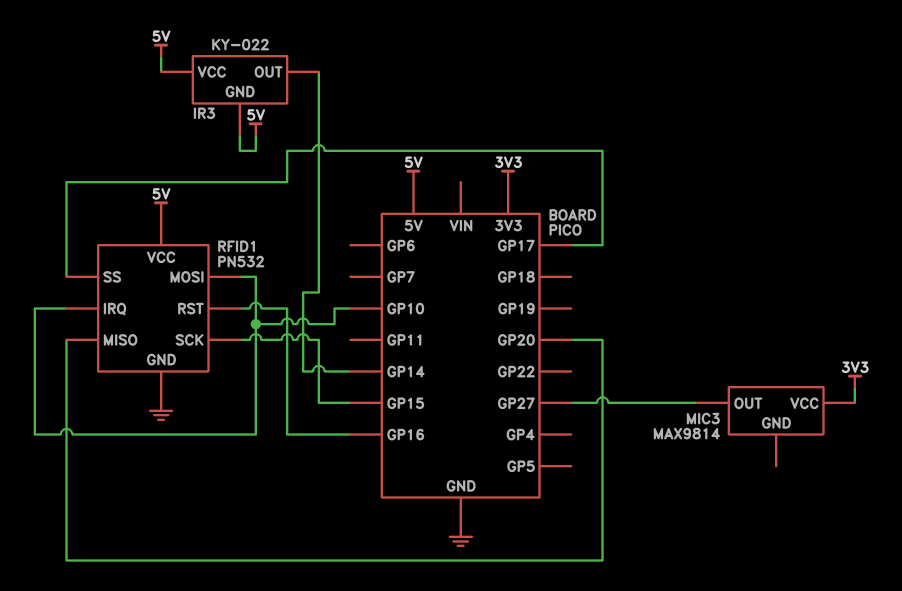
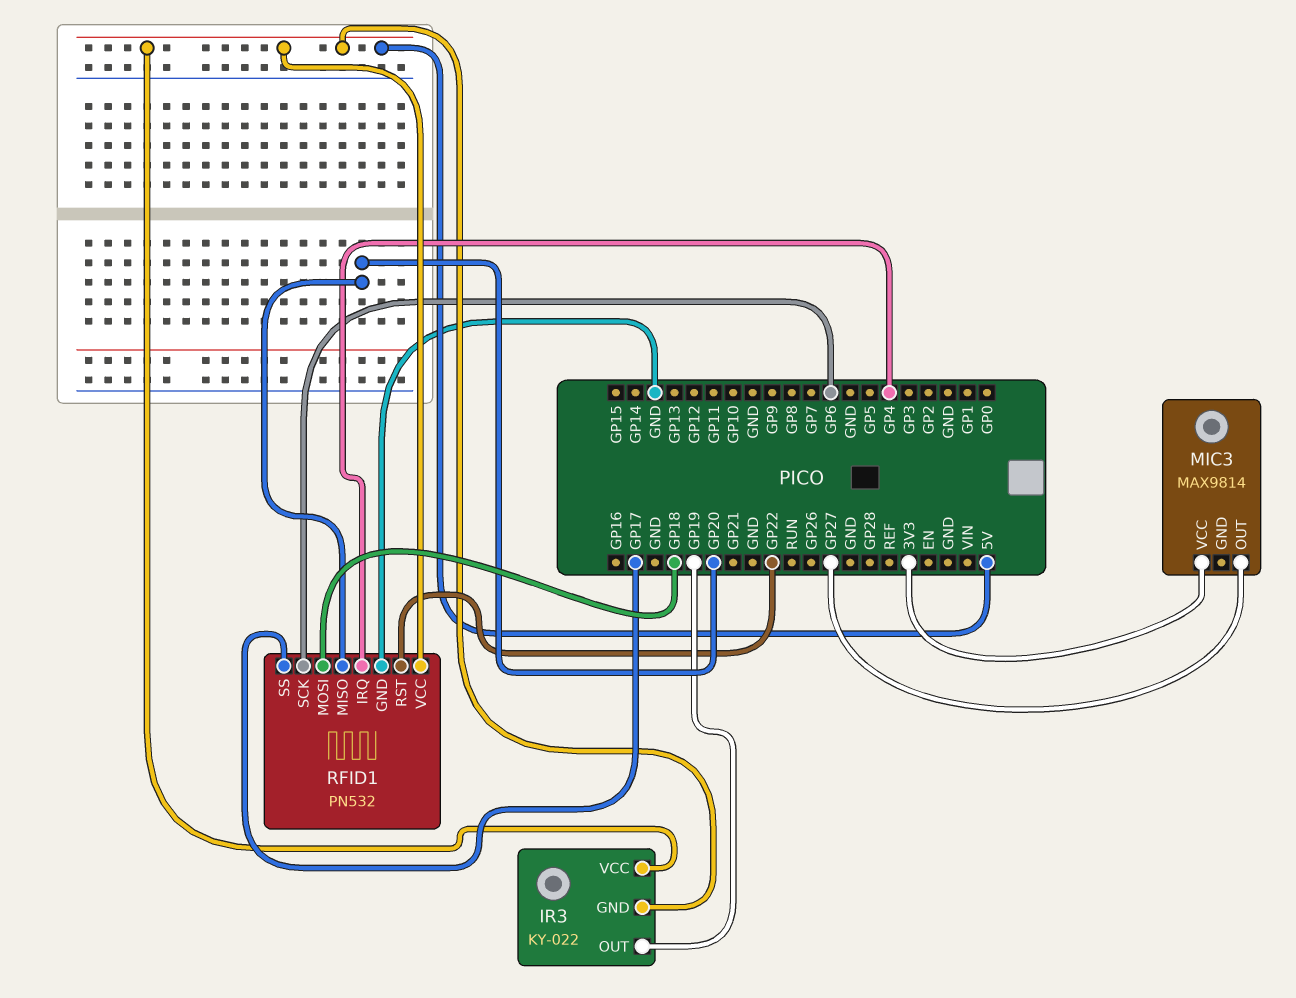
IR3 pin OUT: GP14 -> GP19
RFID1 pin IRQ: GP10 -> GP4
RFID1 pin MOSI: GP10 -> GP18
RFID1 pin RST: GP16 -> GP22
RFID1 pin SCK: GP15 -> GP6

